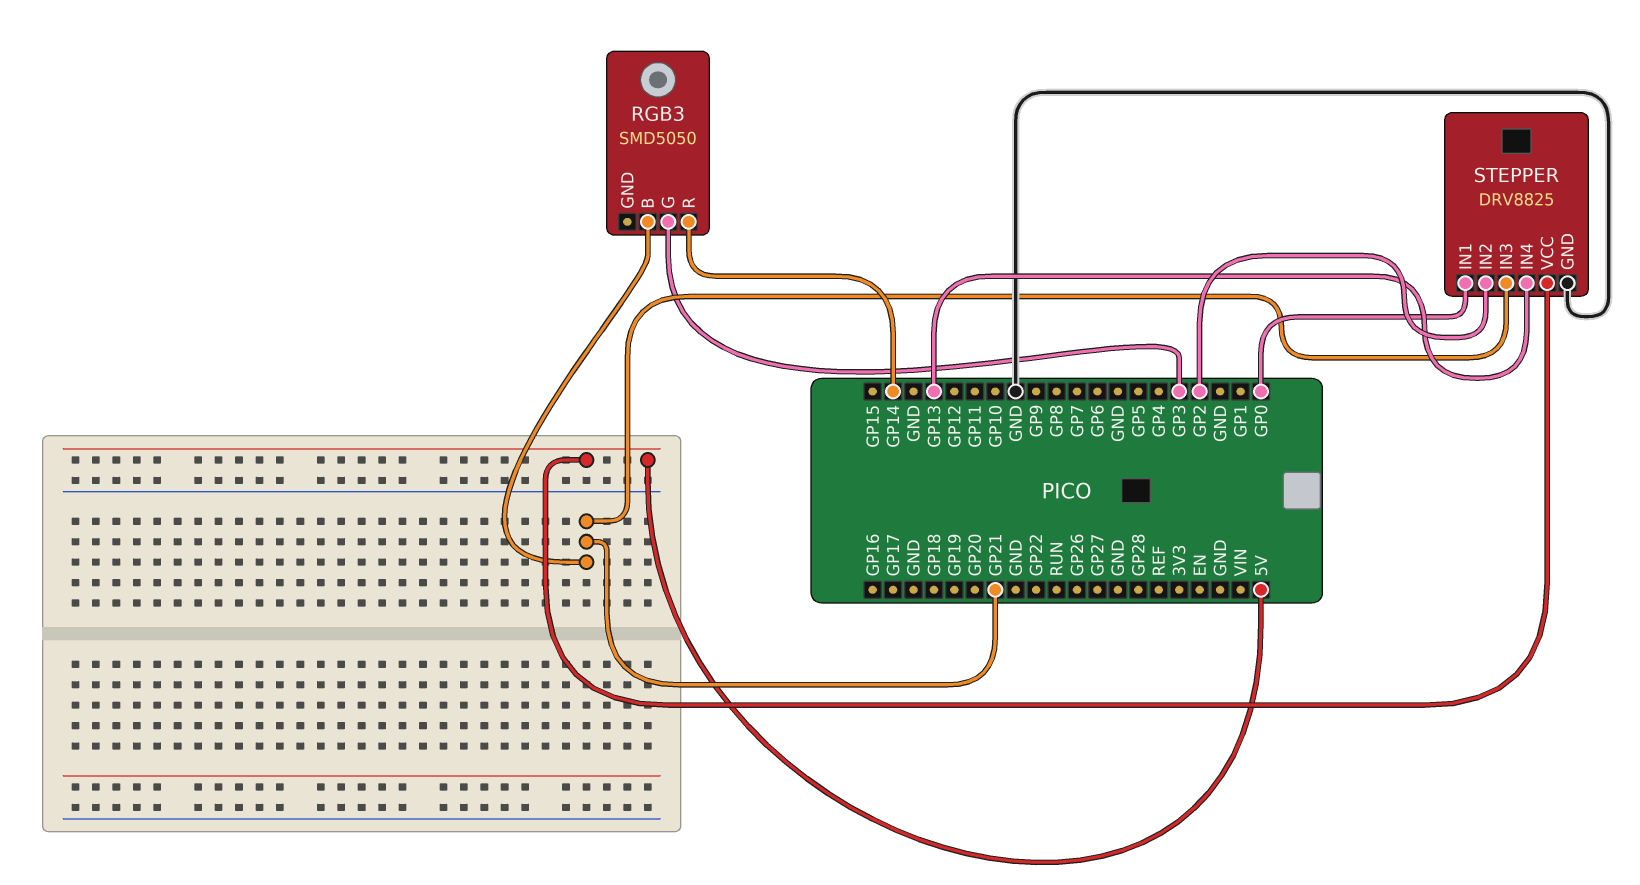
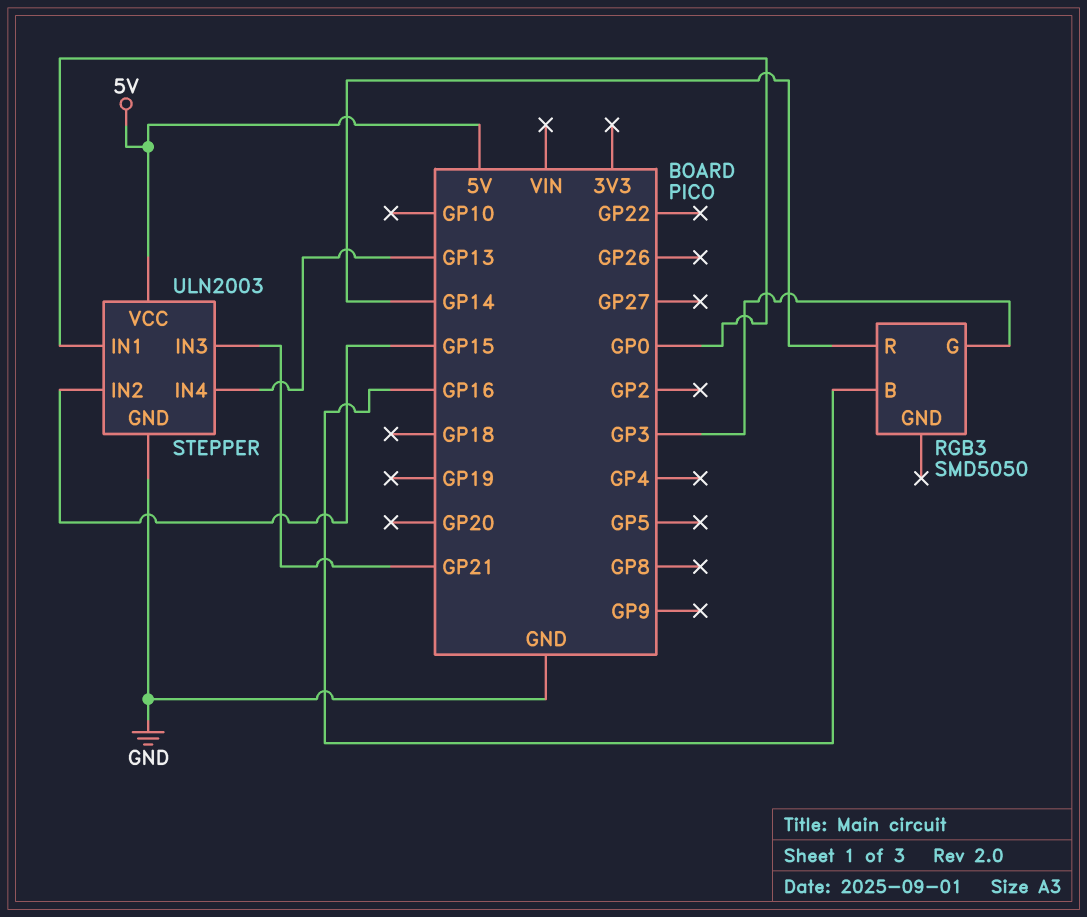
RGB3 pin B: GP21 -> GP16
STEPPER: DRV8825 -> ULN2003
STEPPER pin IN2: GP2 -> GP15

